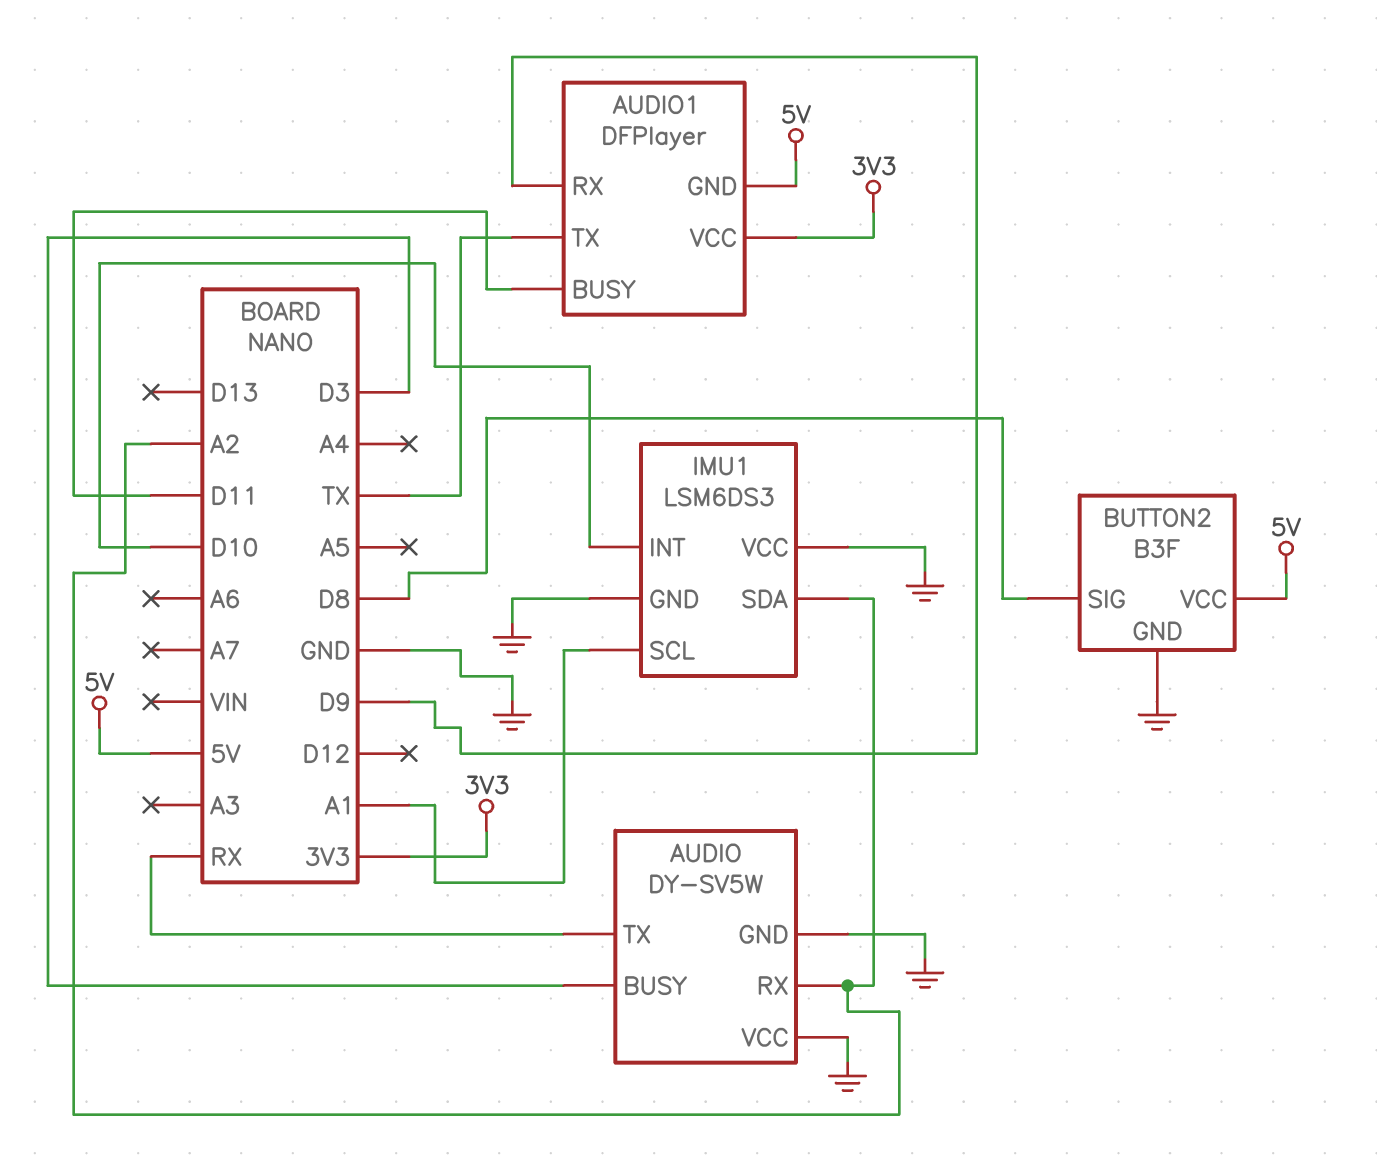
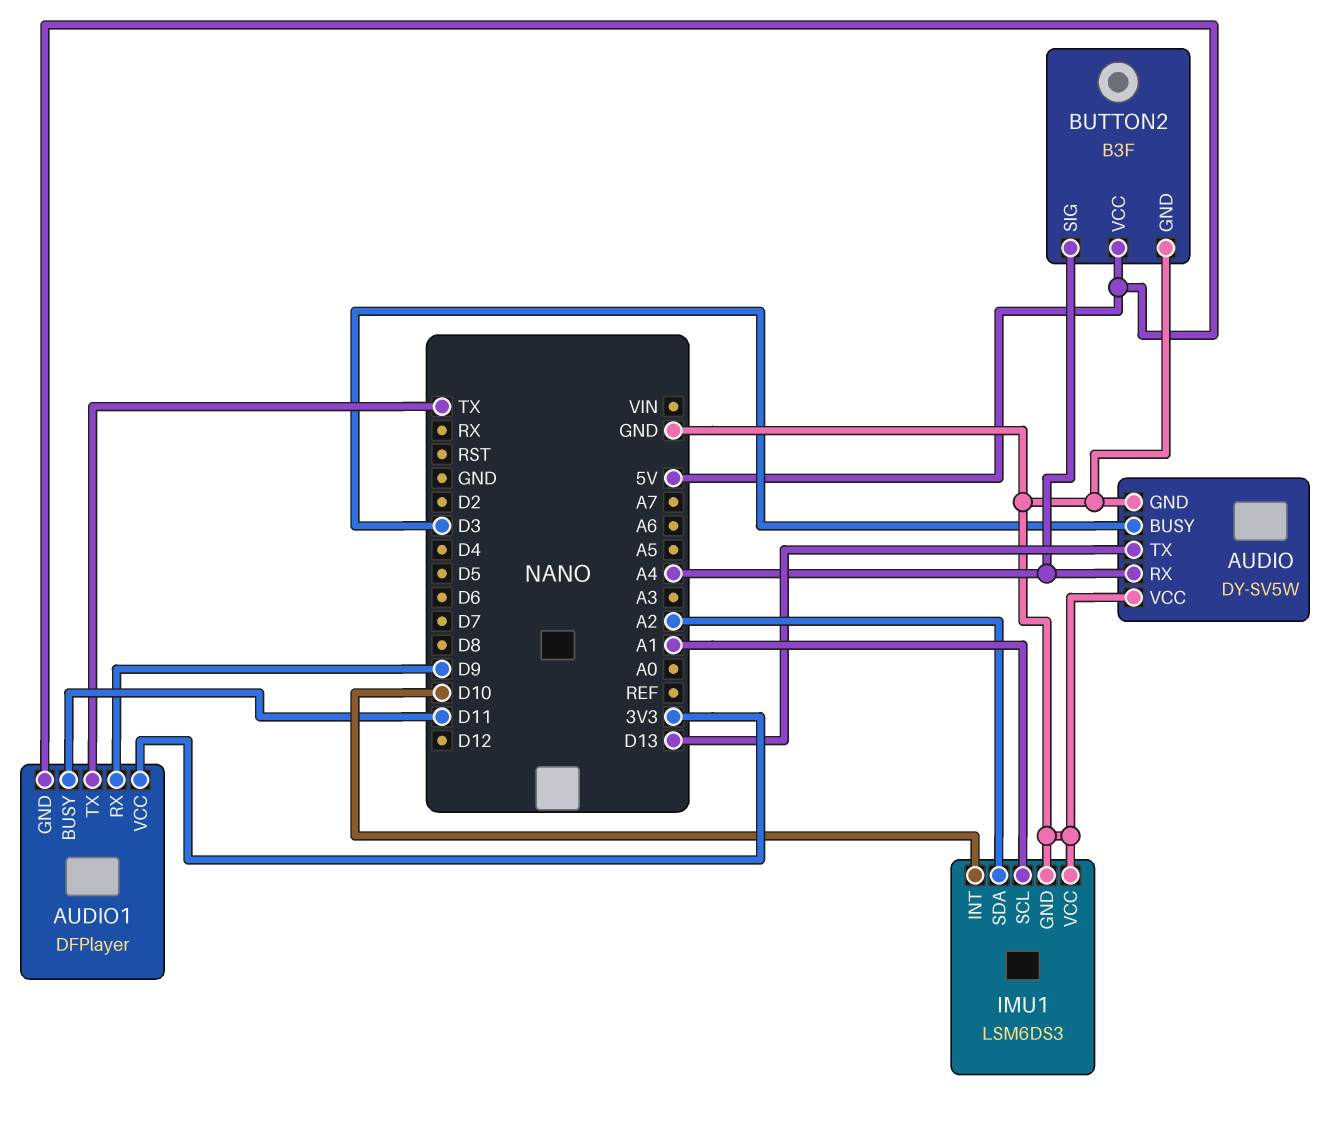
AUDIO pin RX: A2 -> A4
AUDIO pin TX: RX -> D13
BUTTON2 pin SIG: D8 -> A4

